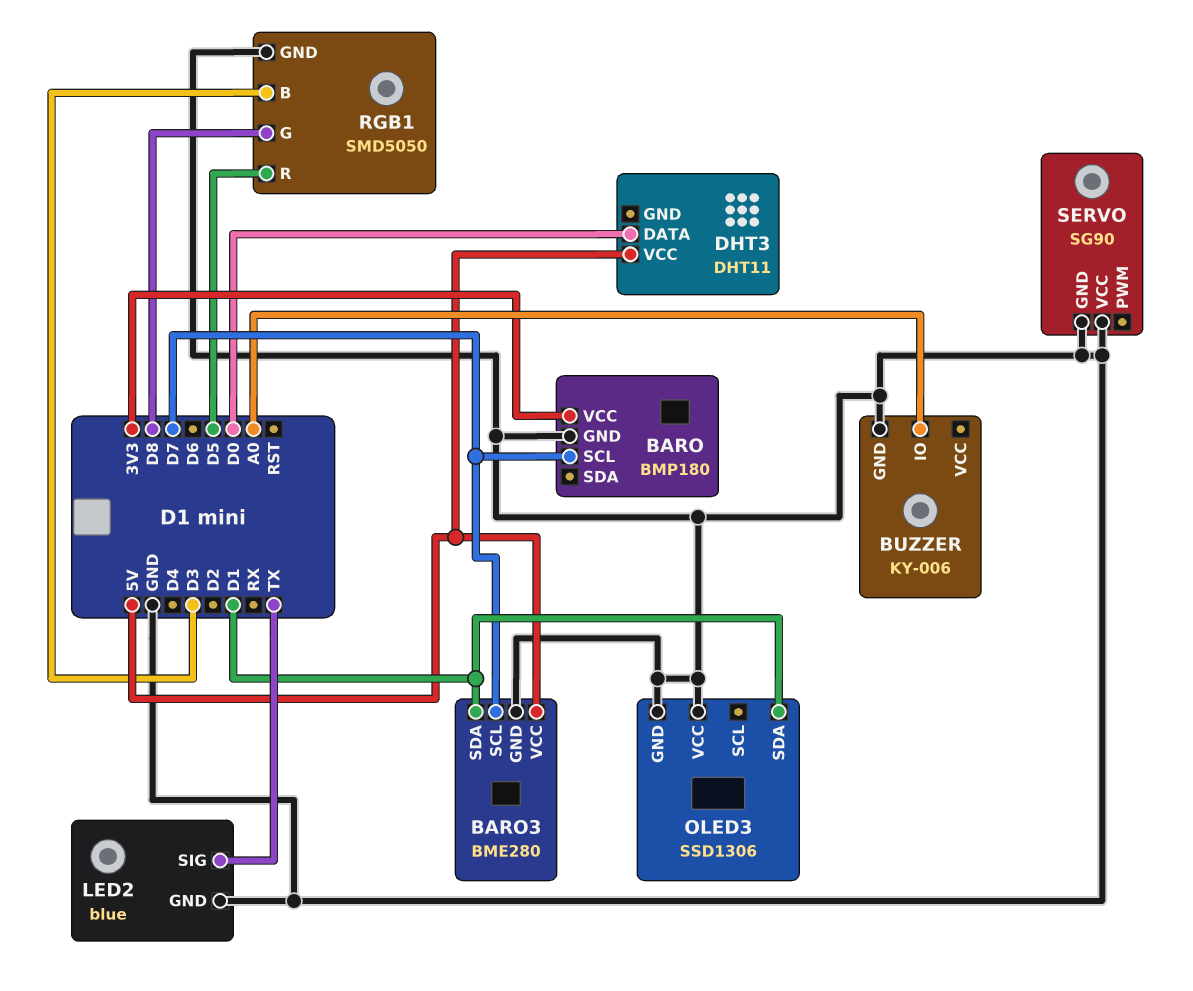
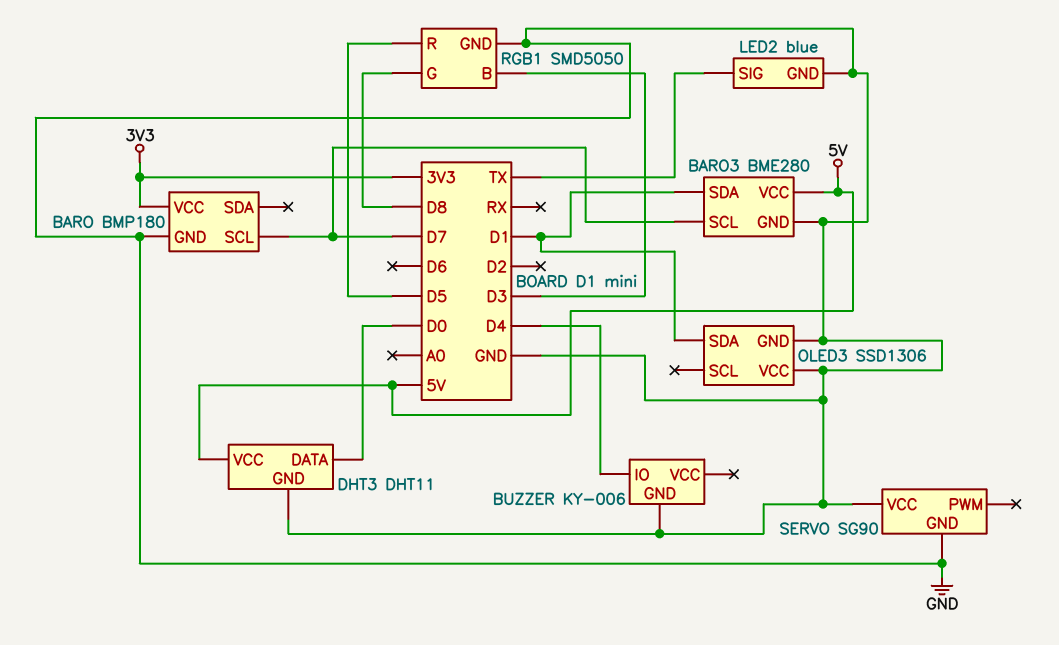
BUZZER pin IO: A0 -> D4
DHT3 pin GND: none -> GND

